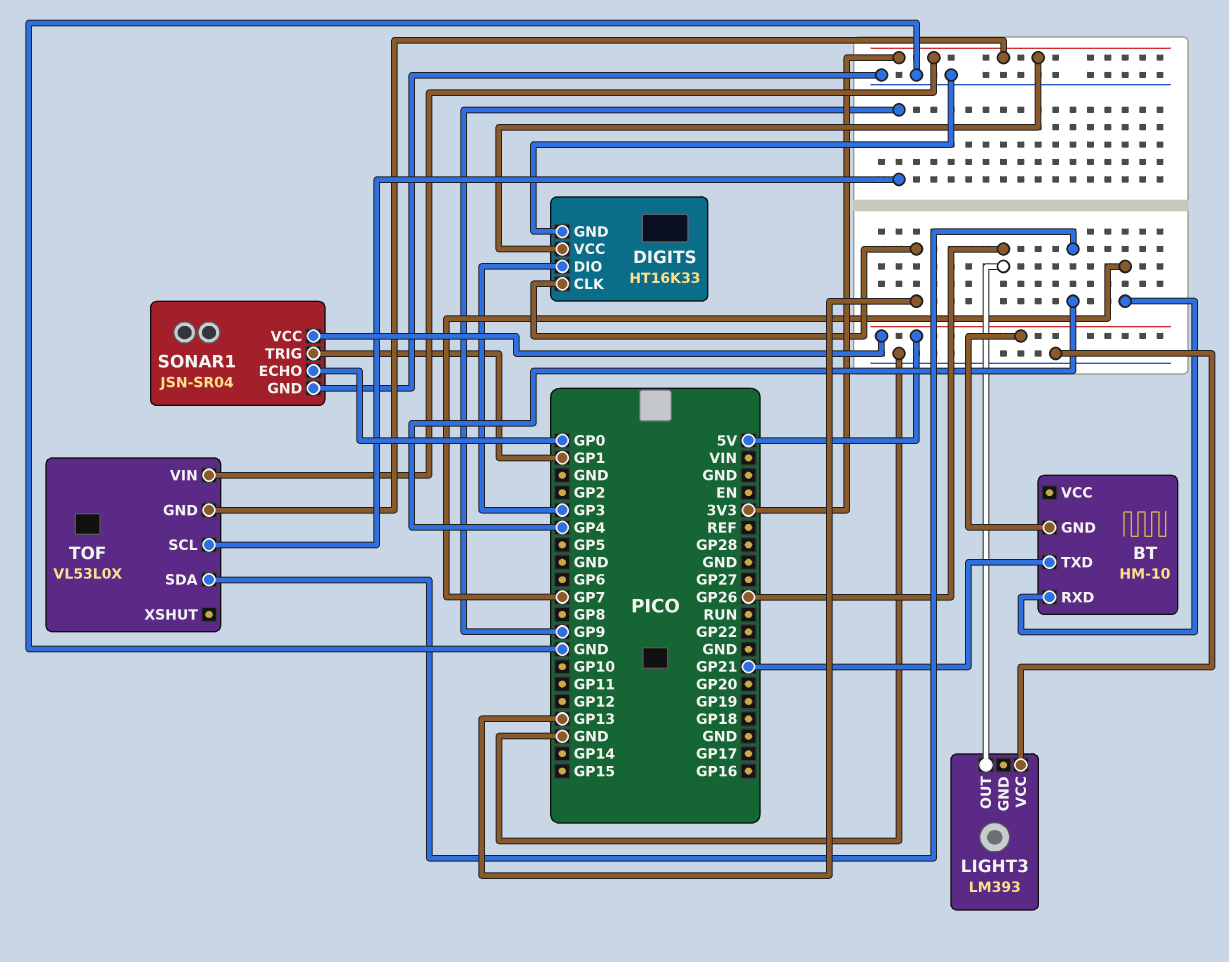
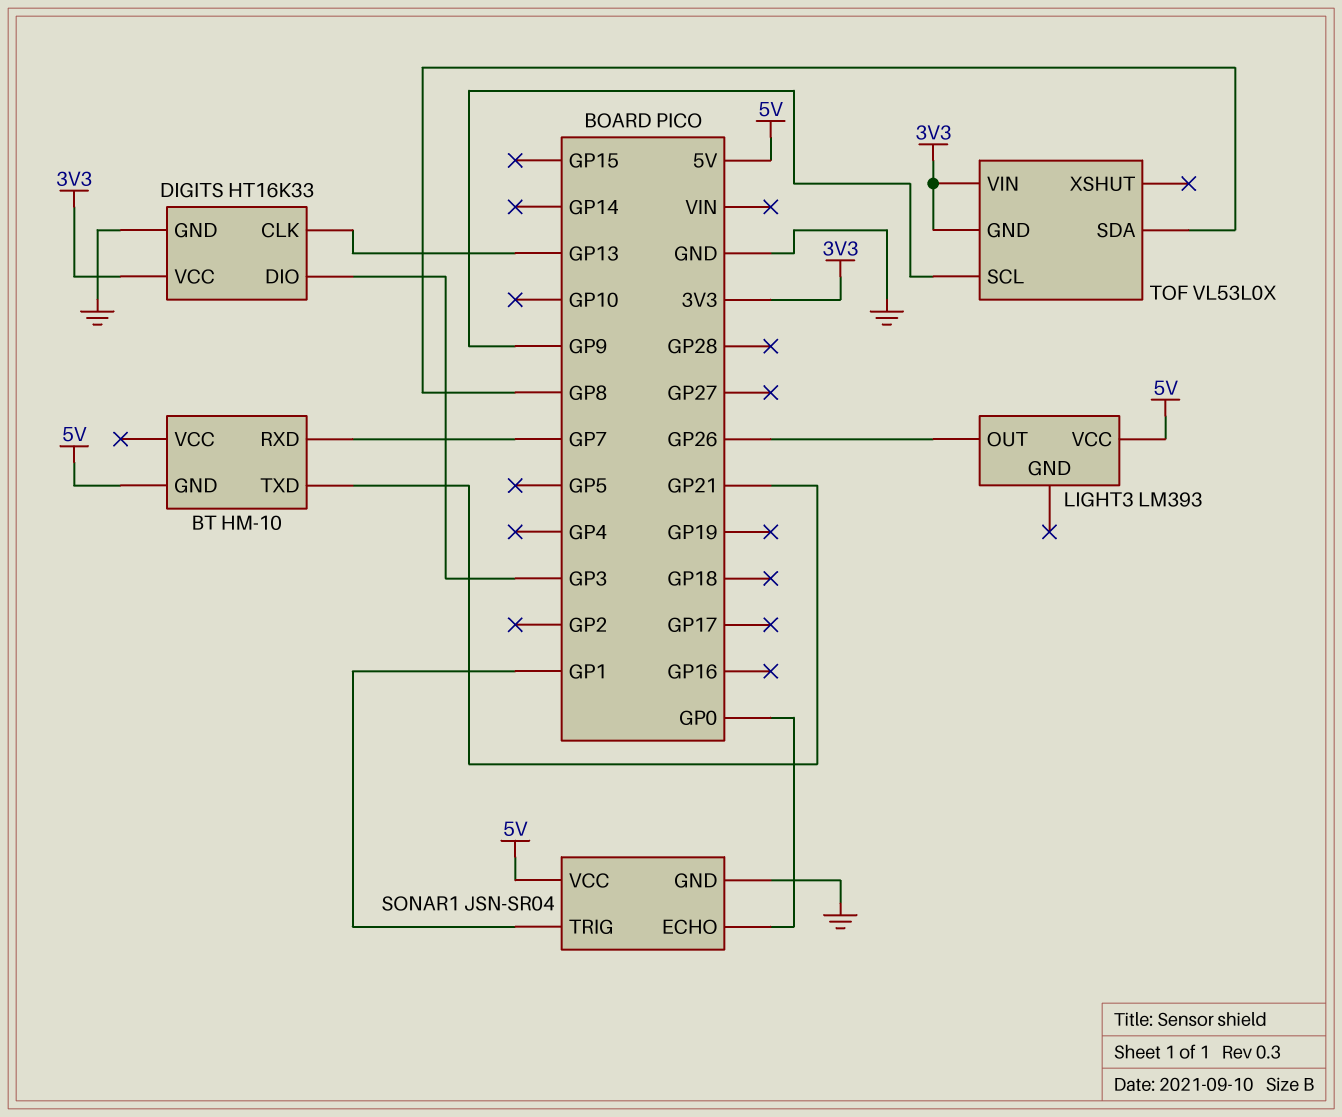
LIGHT3 pin VCC: GND -> 5V
TOF pin SDA: GP4 -> GP8

